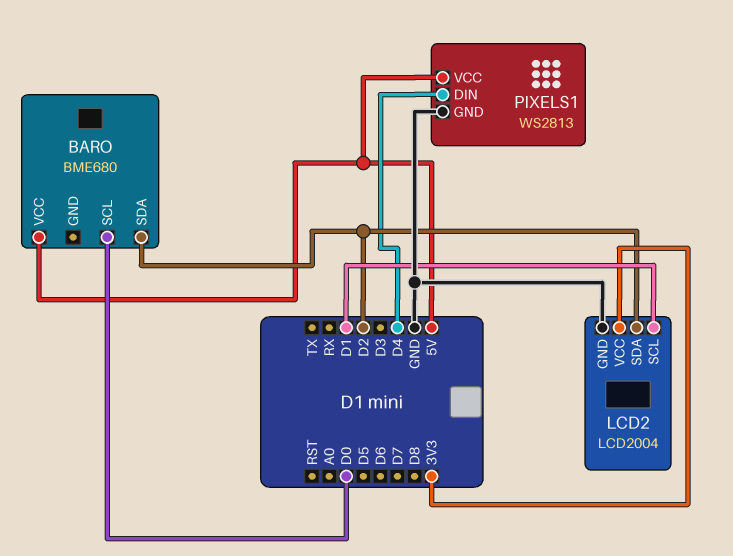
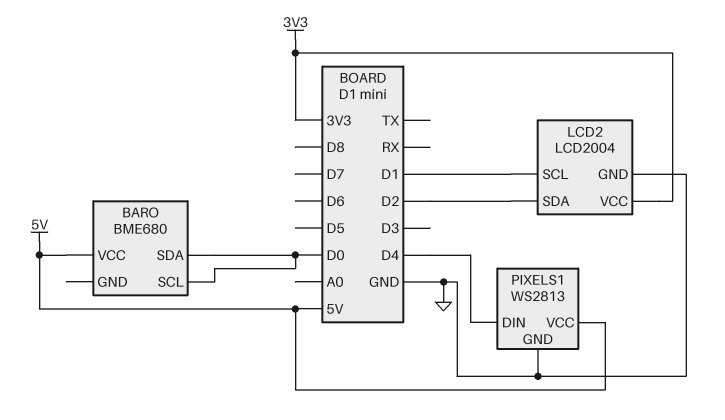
BARO pin SDA: D2 -> D0

